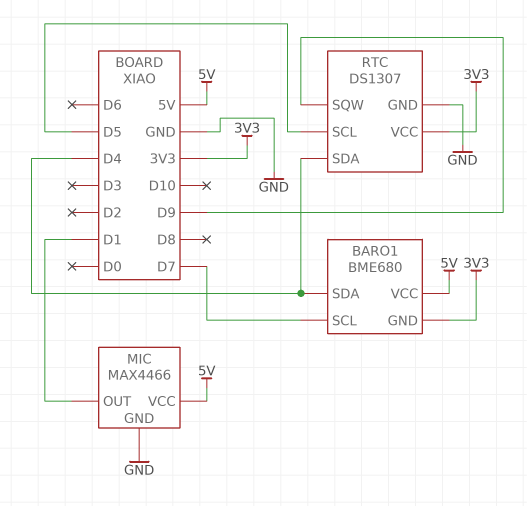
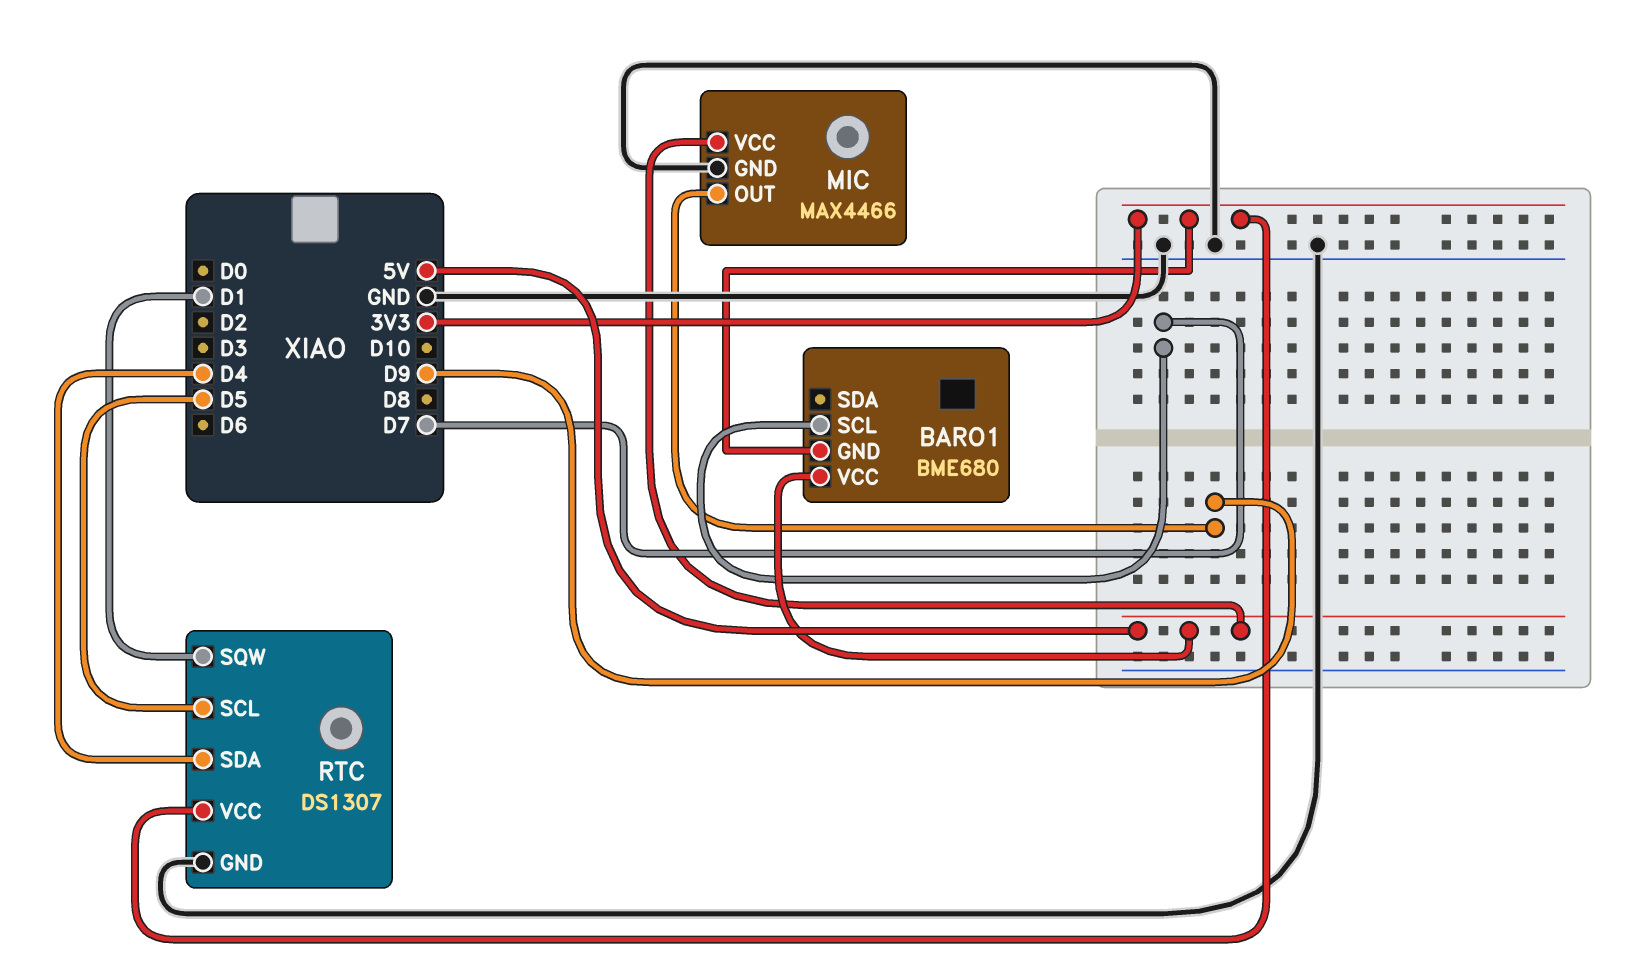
BARO1 pin SDA: D4 -> none
MIC pin OUT: D1 -> D9
RTC pin SQW: D9 -> D1

